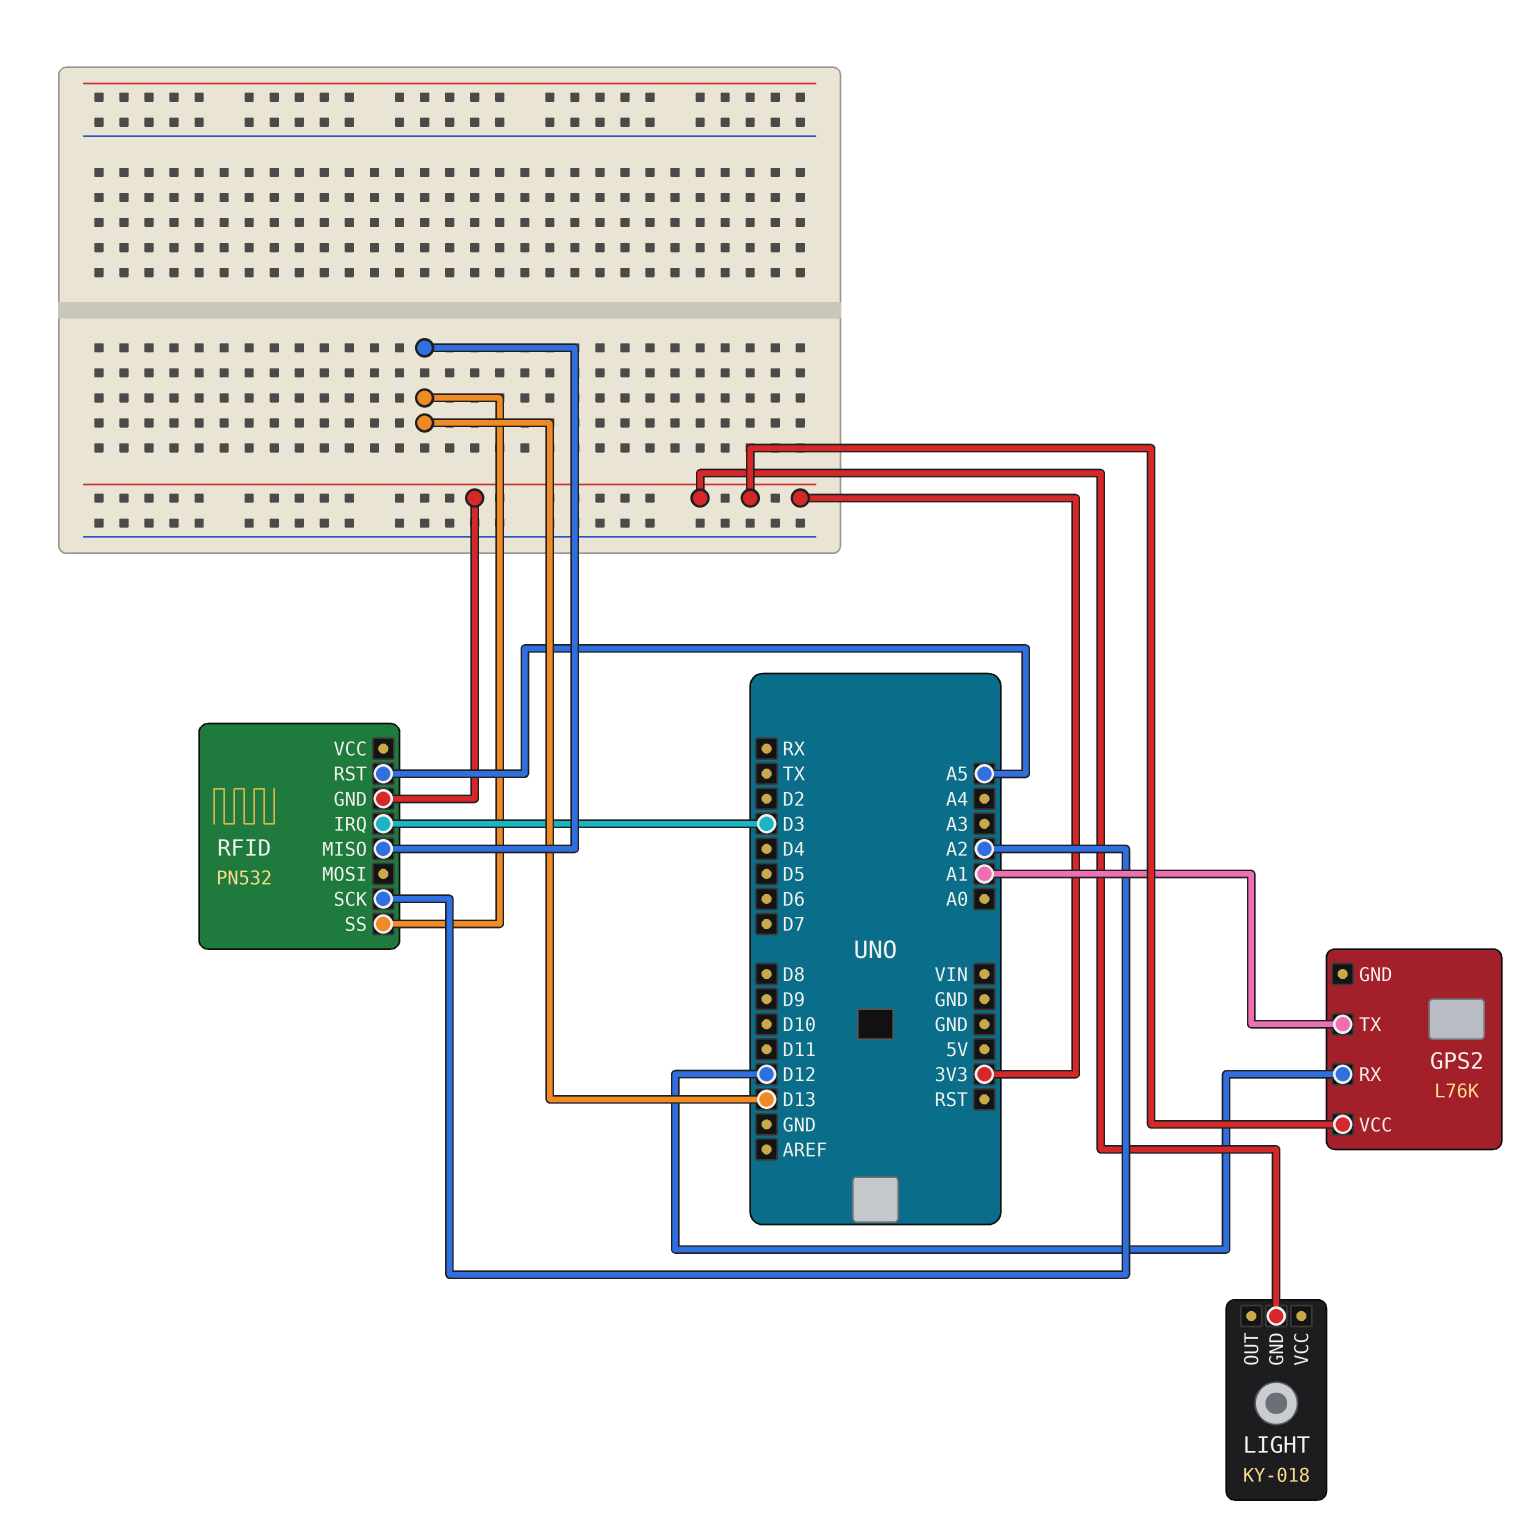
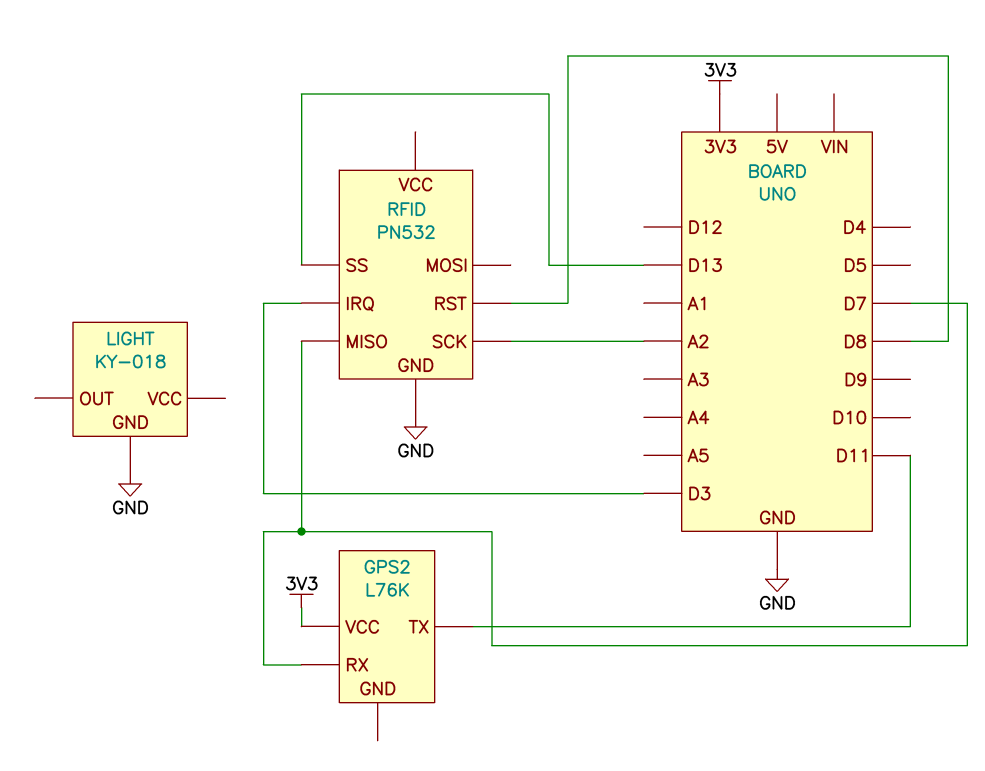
GPS2 pin RX: D12 -> D7
GPS2 pin TX: A1 -> D11
LIGHT pin GND: 3V3 -> GND
RFID pin GND: 3V3 -> GND
RFID pin MISO: D13 -> D7
RFID pin RST: A5 -> D8

